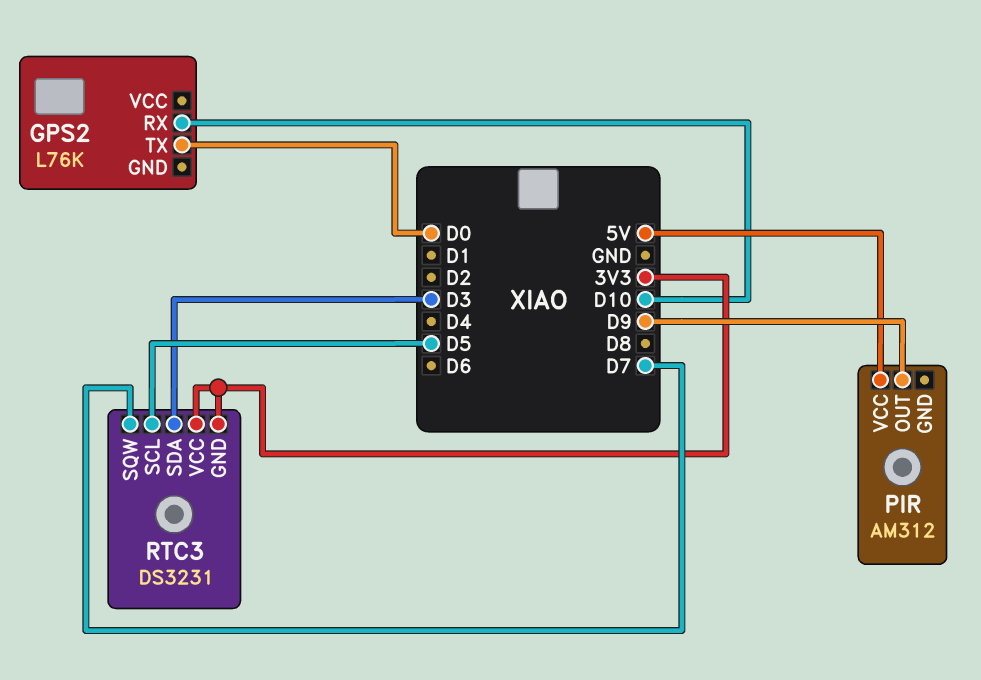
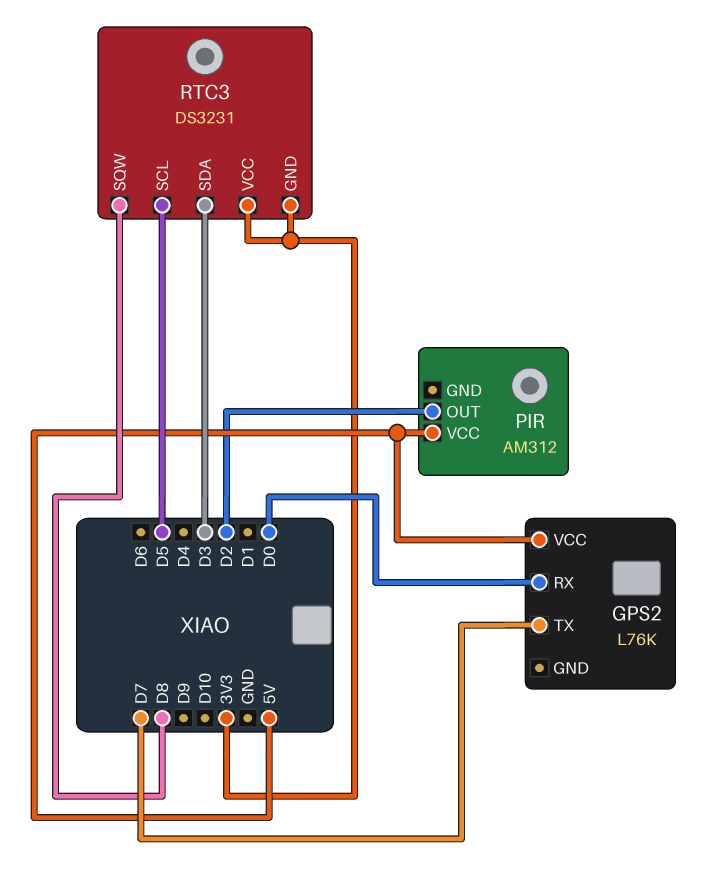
GPS2 pin RX: D10 -> D0
GPS2 pin TX: D0 -> D7
GPS2 pin VCC: none -> 5V
PIR pin OUT: D9 -> D2
RTC3 pin SQW: D7 -> D8

